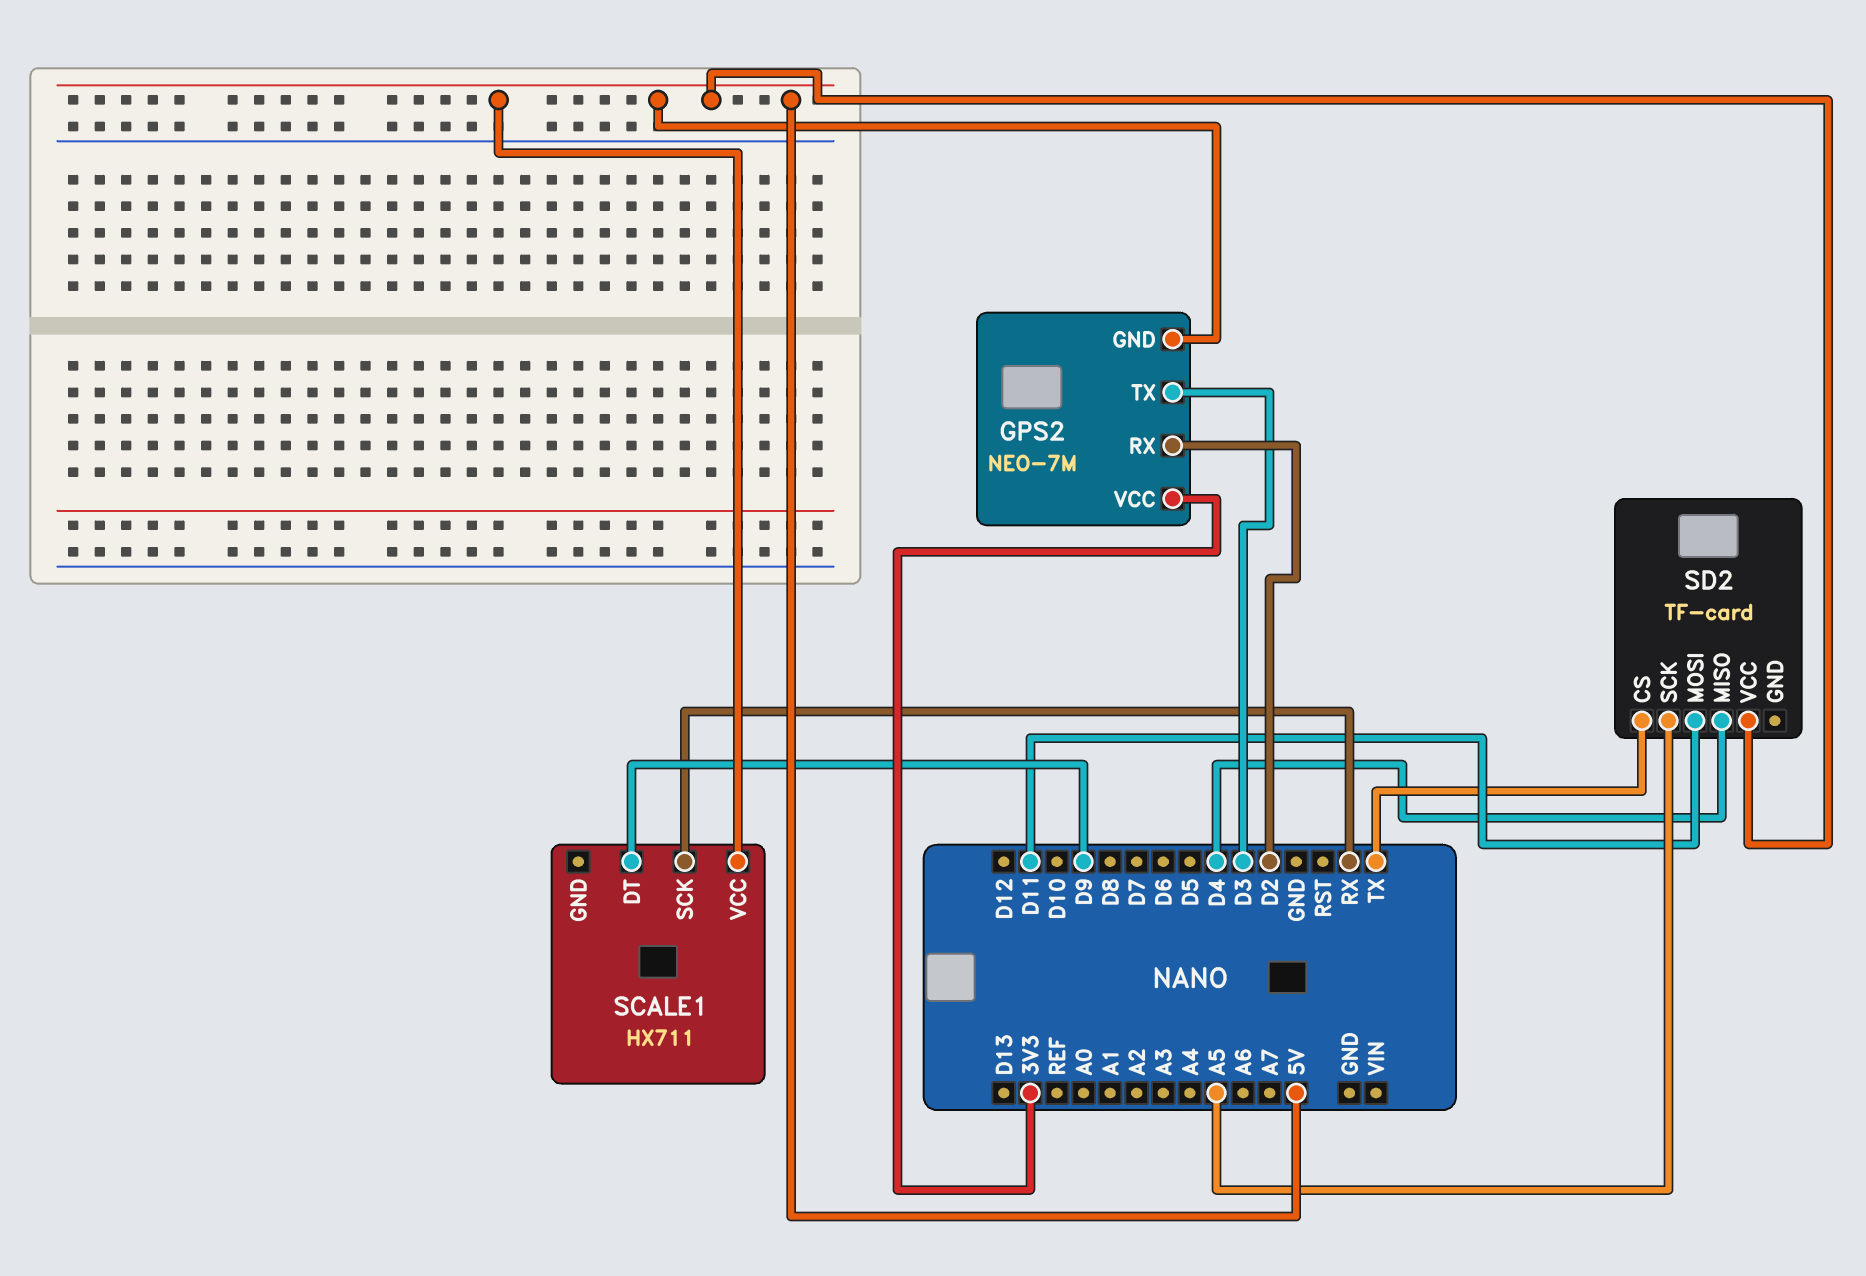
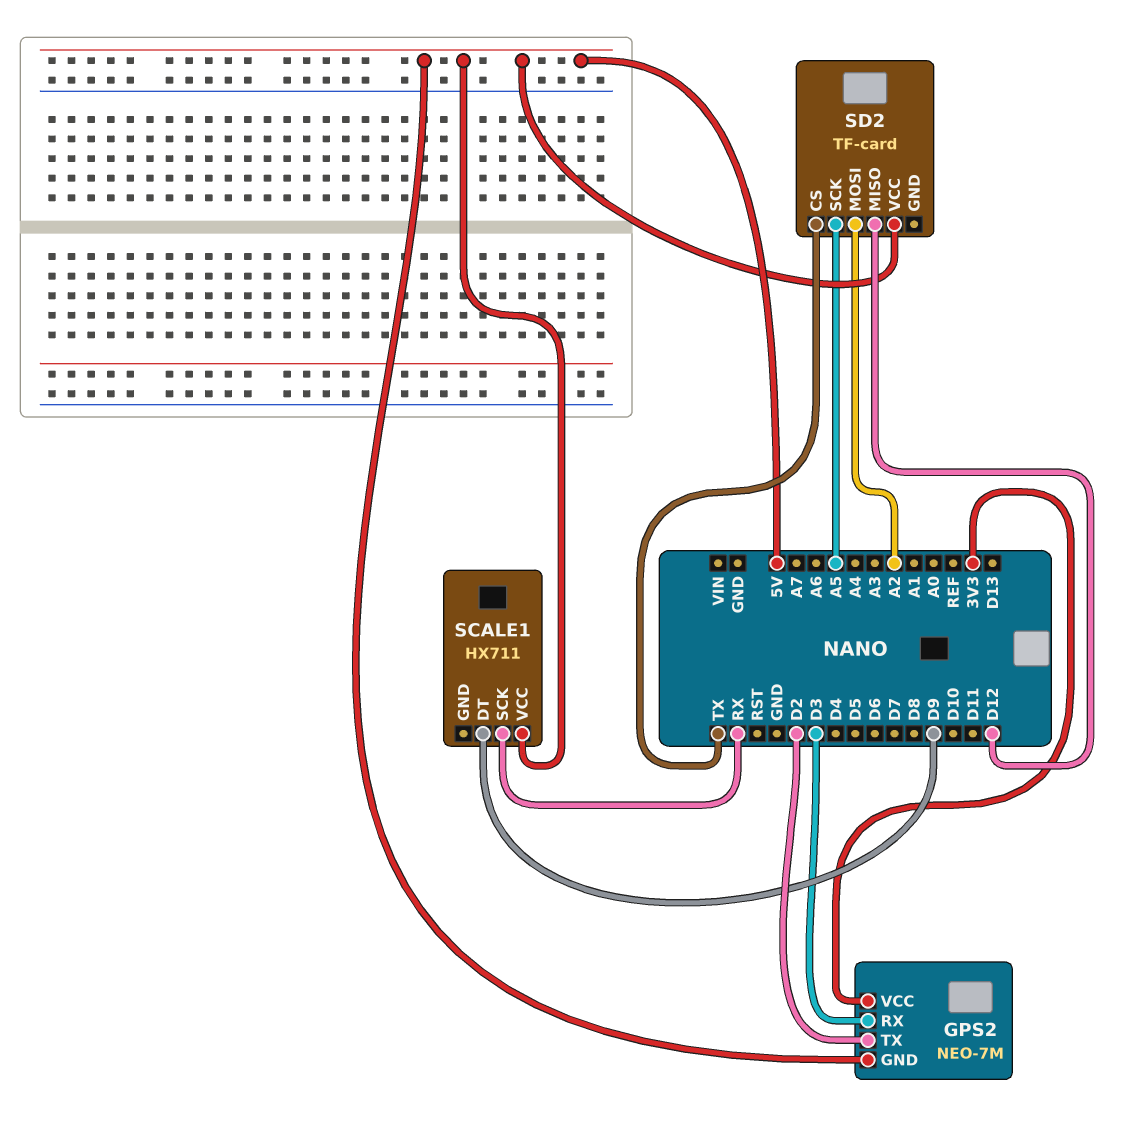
GPS2 pin RX: D2 -> D3
GPS2 pin TX: D3 -> D2
SD2 pin MISO: D4 -> D12
SD2 pin MOSI: D11 -> A2

